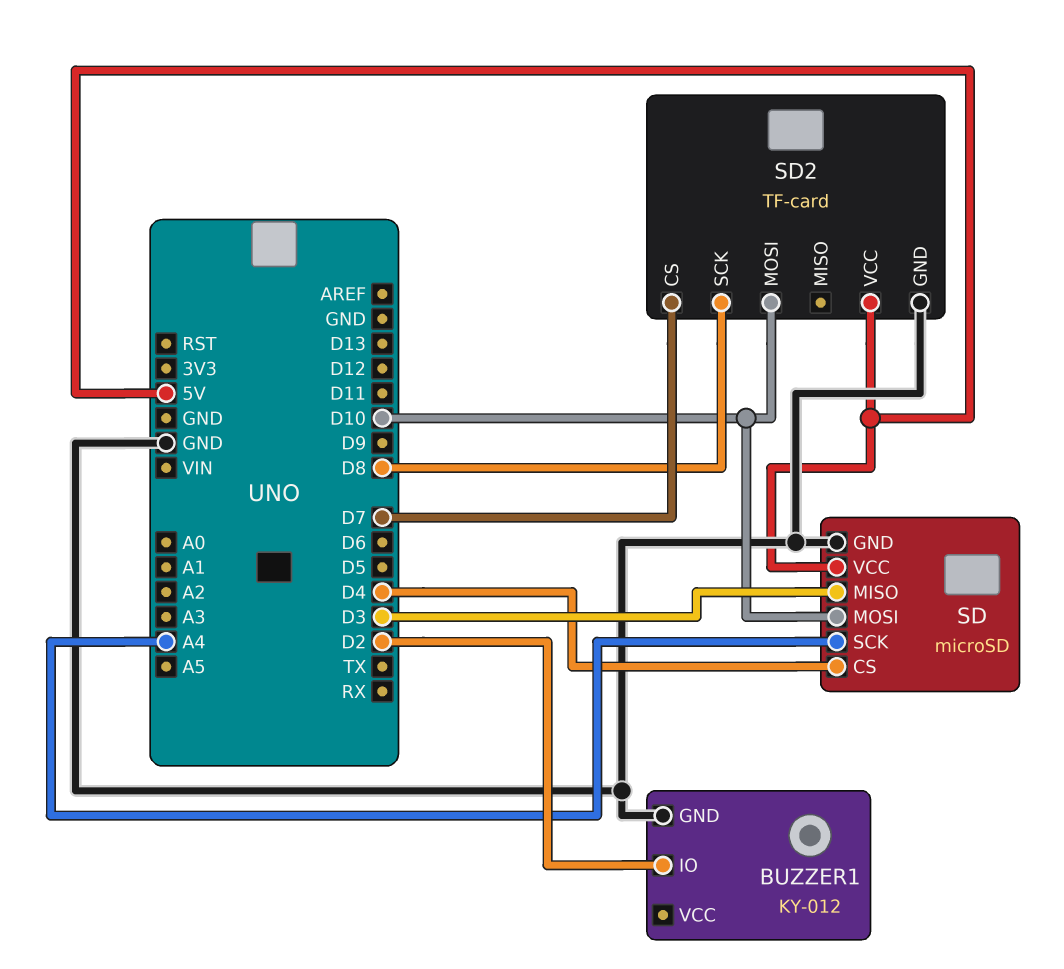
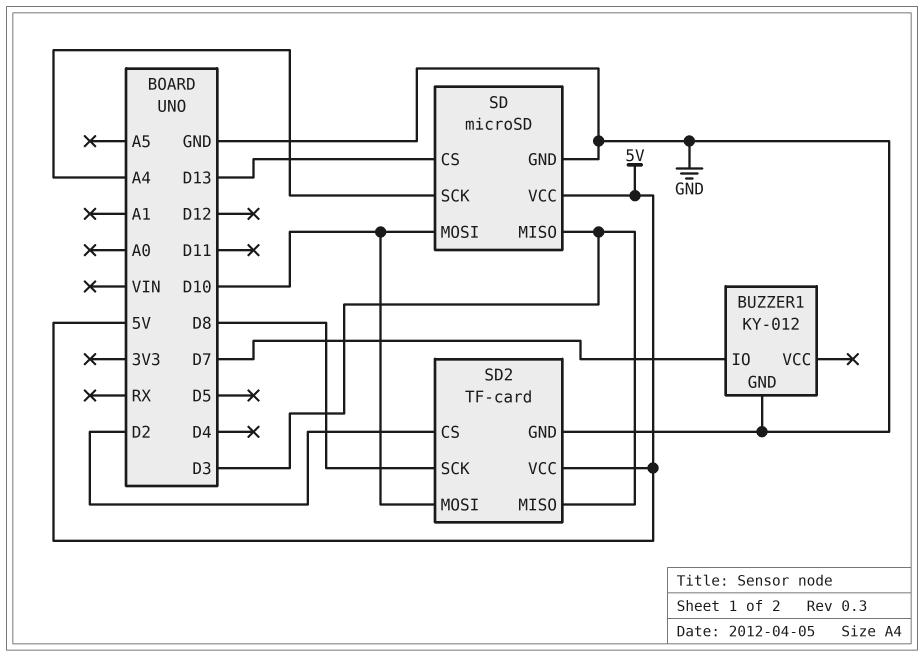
BUZZER1 pin IO: D2 -> D7
SD pin CS: D4 -> D13
SD2 pin CS: D7 -> D2
SD2 pin MISO: none -> D3

